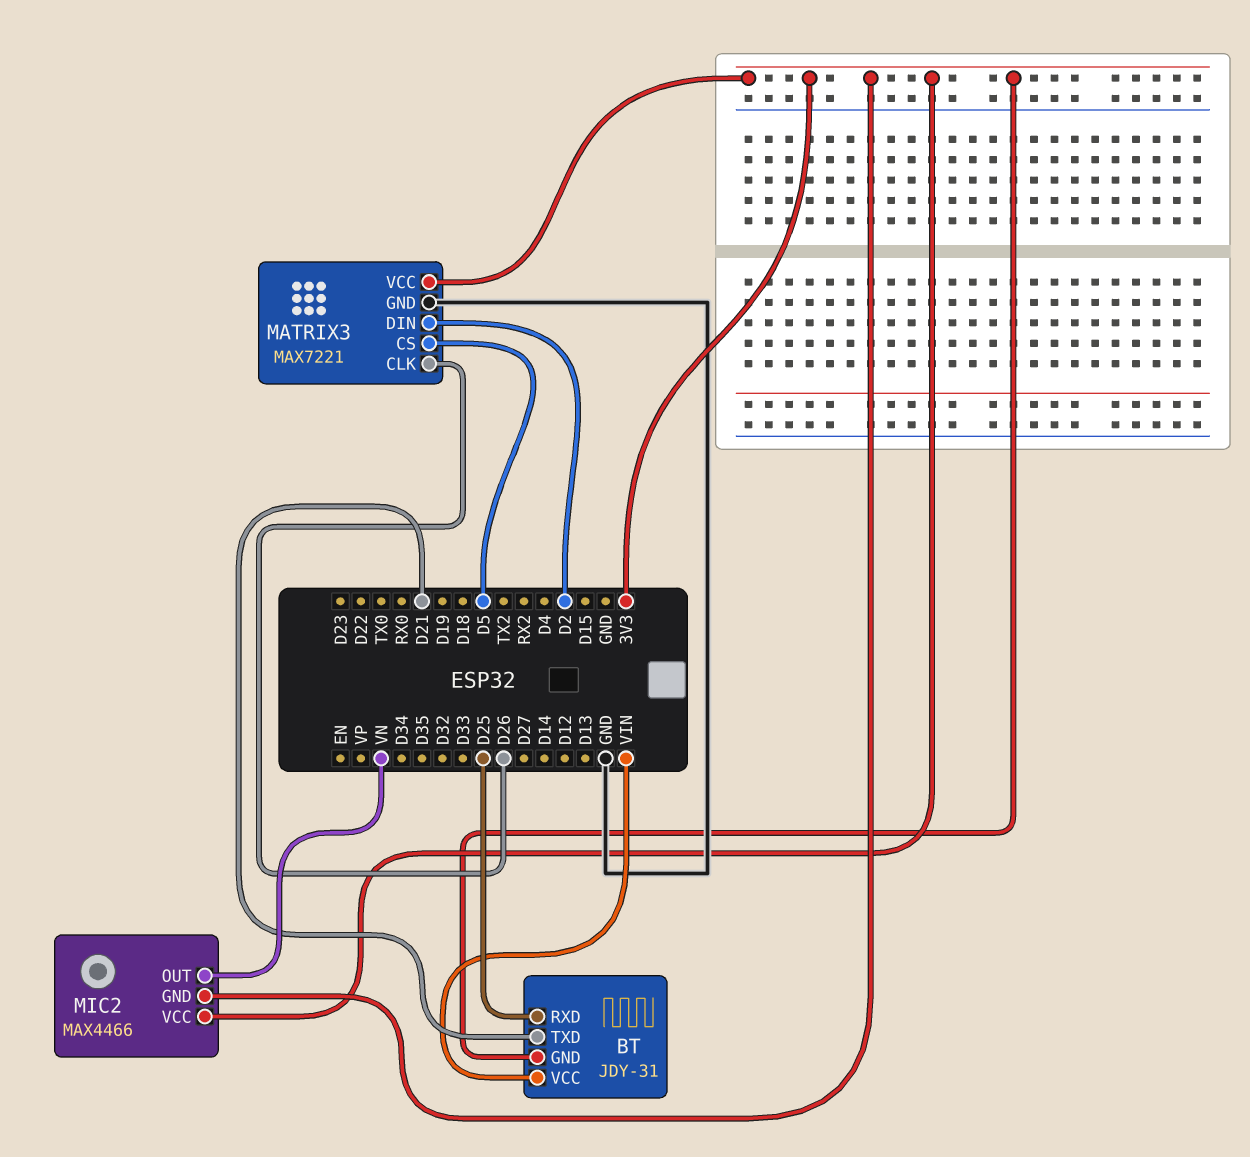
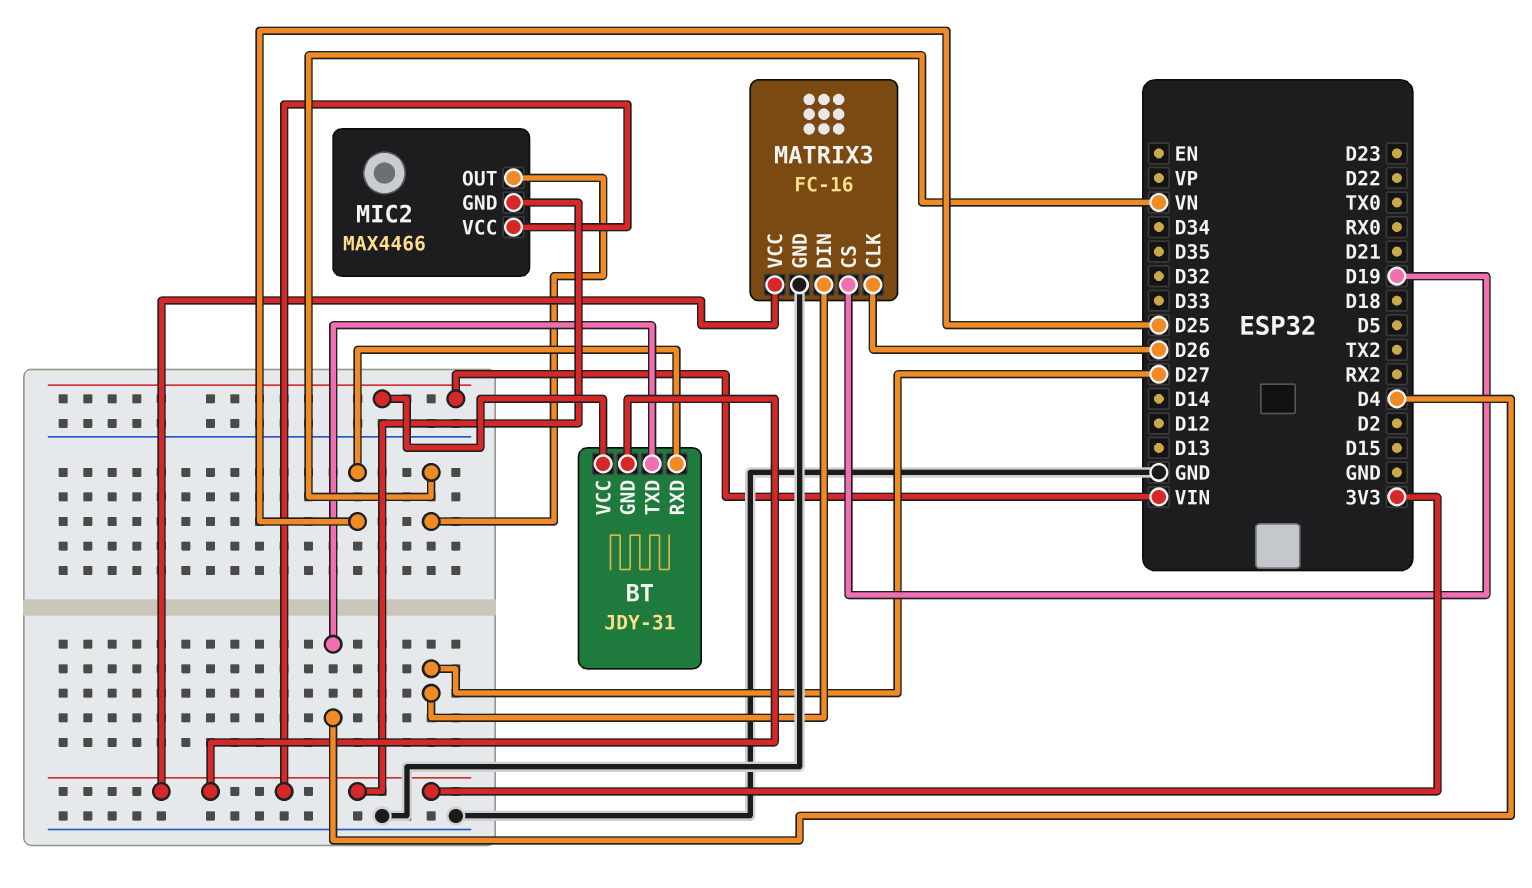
BT pin TXD: D21 -> D4
MATRIX3: MAX7221 -> FC-16
MATRIX3 pin CS: D5 -> D19
MATRIX3 pin DIN: D2 -> D27

